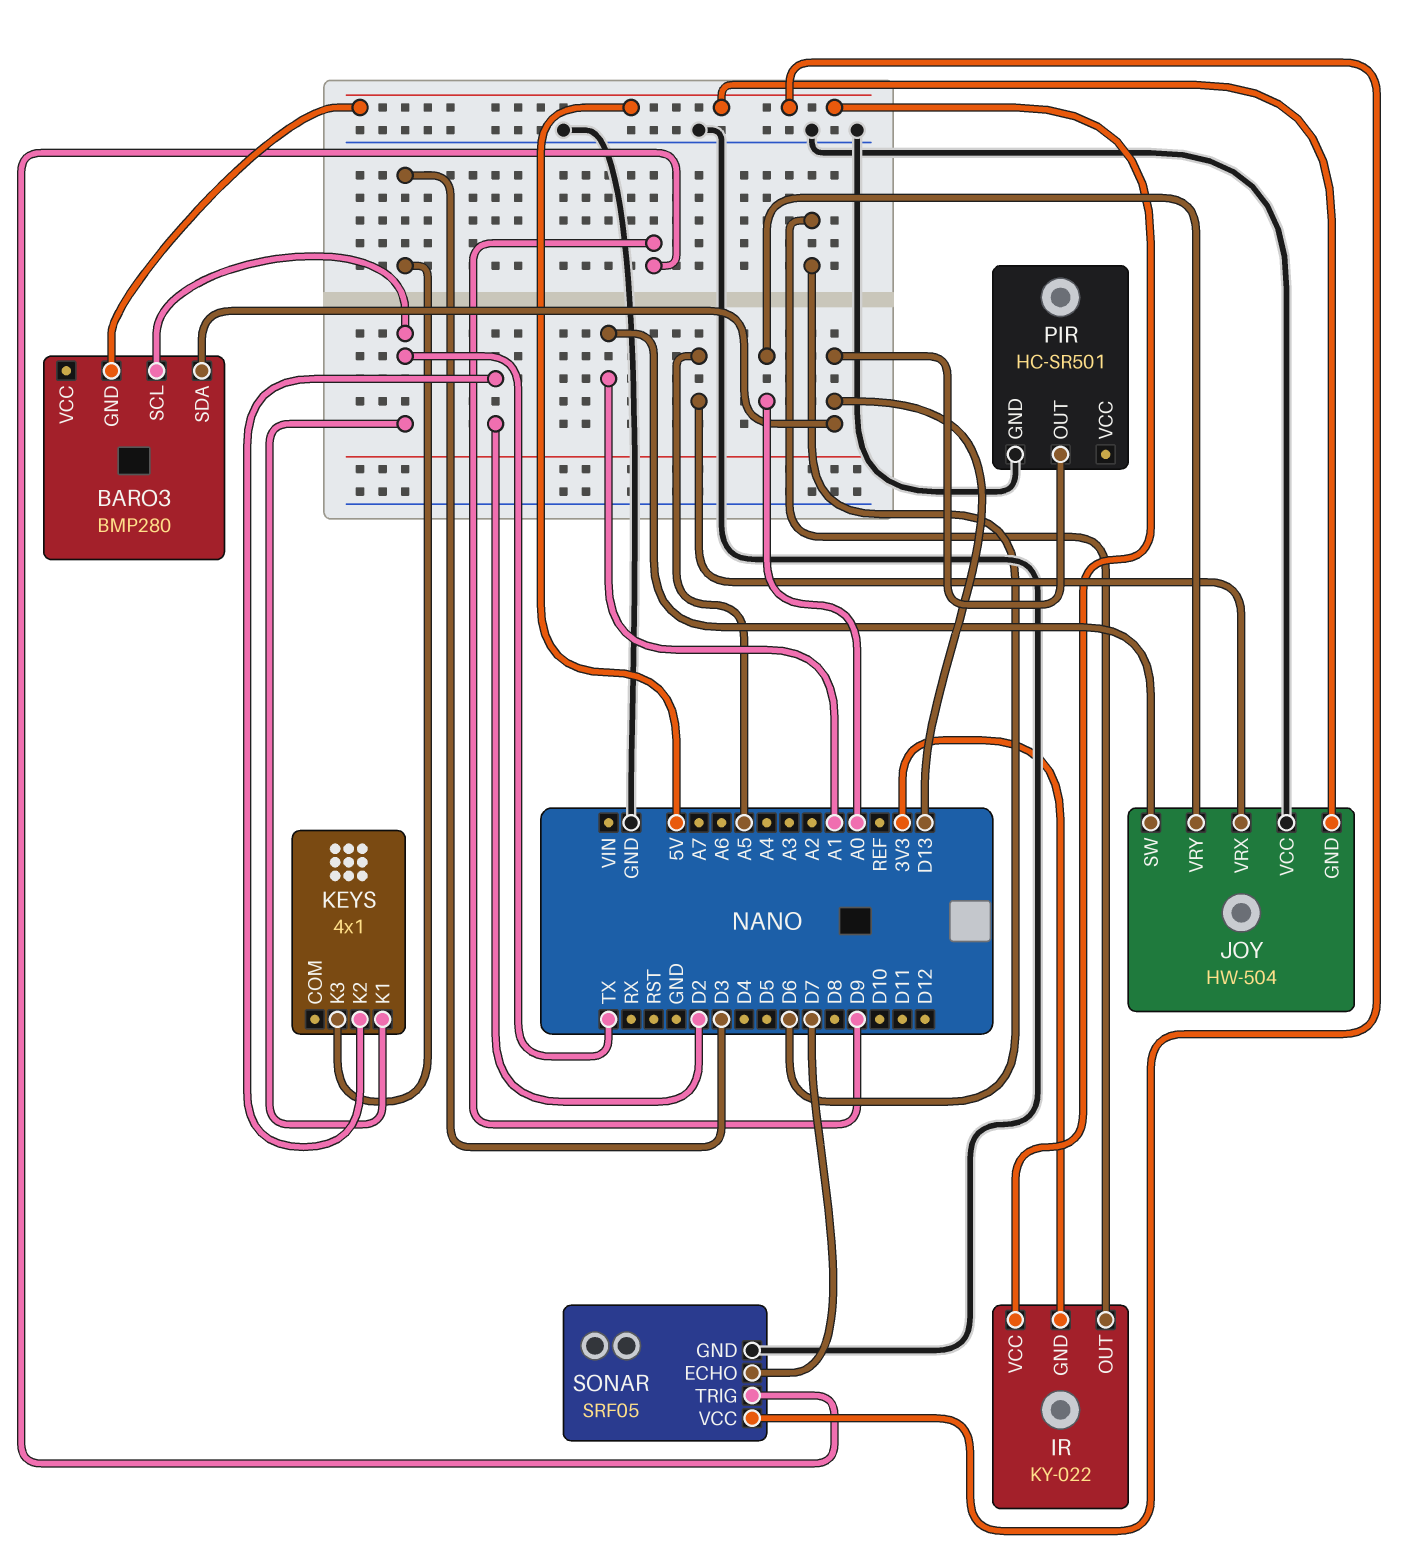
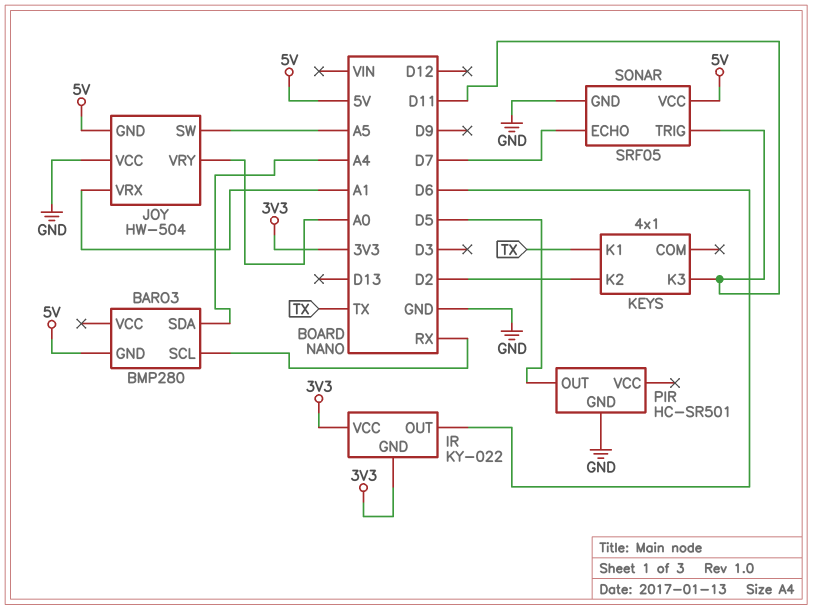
BARO3 pin SCL: TX -> RX
BARO3 pin SDA: D13 -> A4
IR pin VCC: 5V -> 3V3
JOY pin SW: A1 -> A5
JOY pin VRX: A5 -> A1
KEYS pin K3: D3 -> D11
PIR pin OUT: D13 -> D5
SONAR pin TRIG: D9 -> D11

